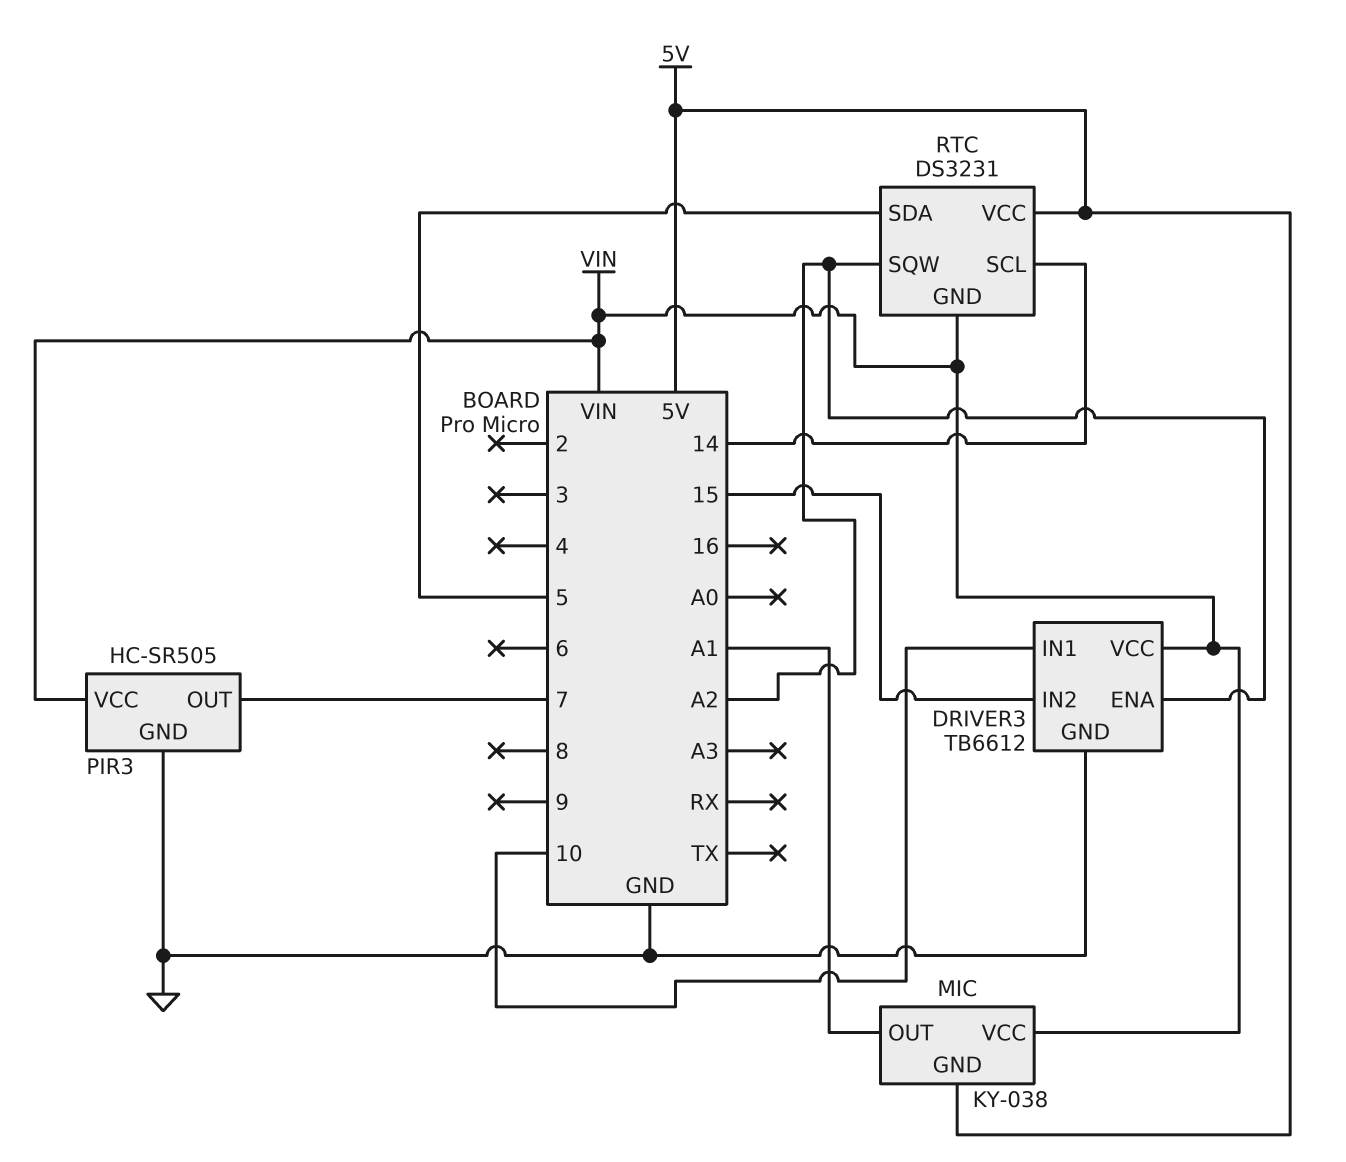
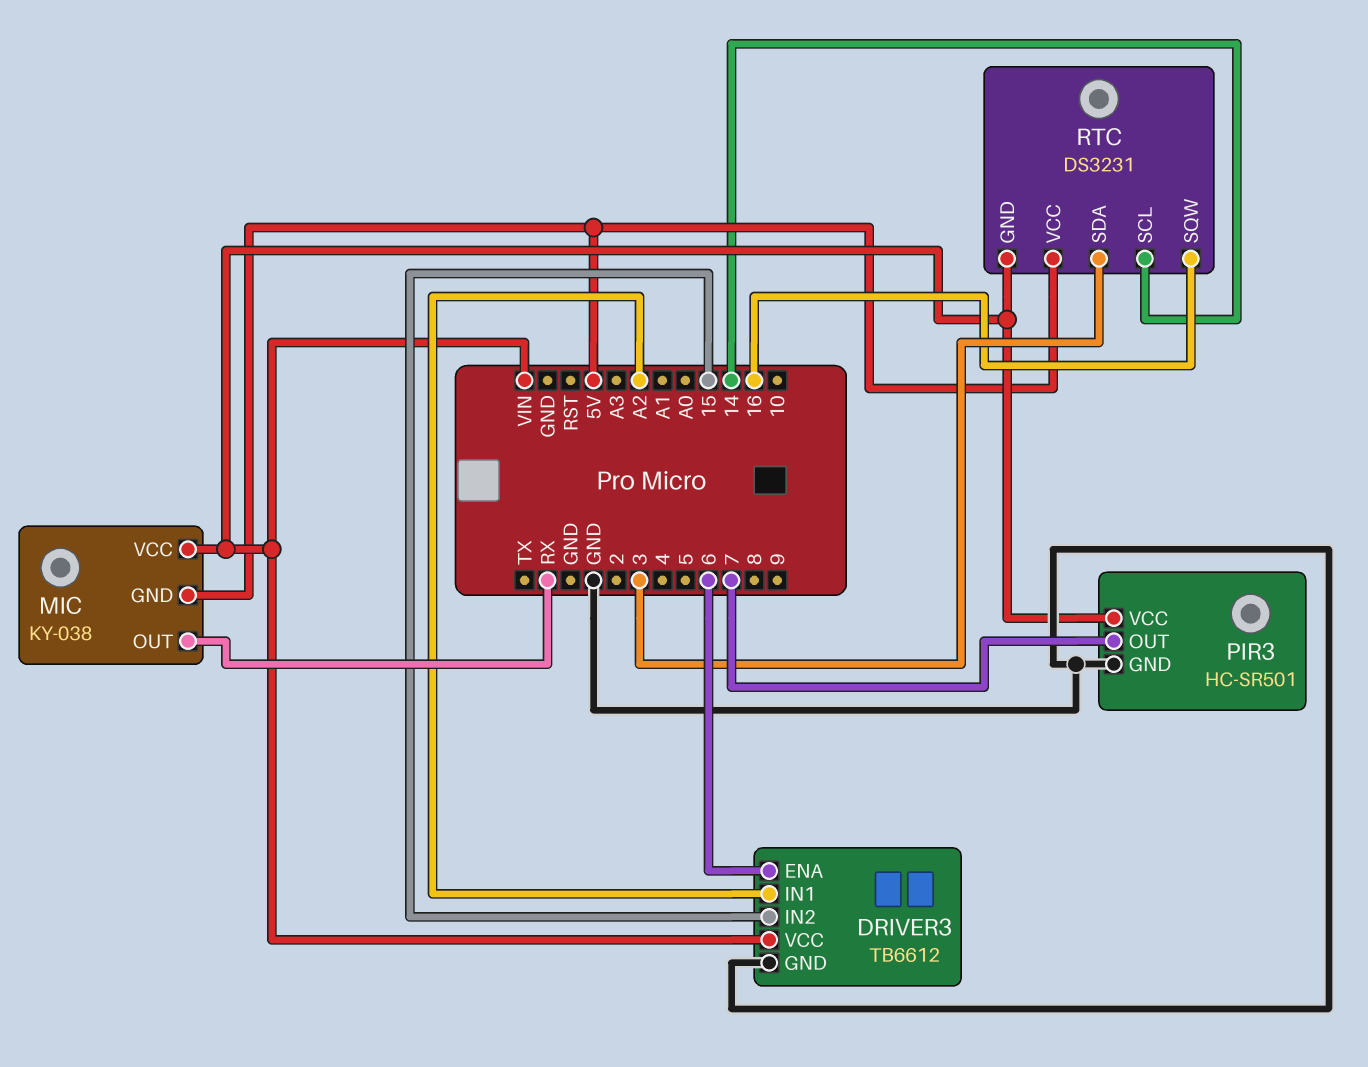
DRIVER3 pin ENA: A2 -> 6
DRIVER3 pin IN1: 10 -> A2
MIC pin OUT: A1 -> RX
PIR3: HC-SR505 -> HC-SR501
RTC pin SDA: 5 -> 3
RTC pin SQW: A2 -> 16

